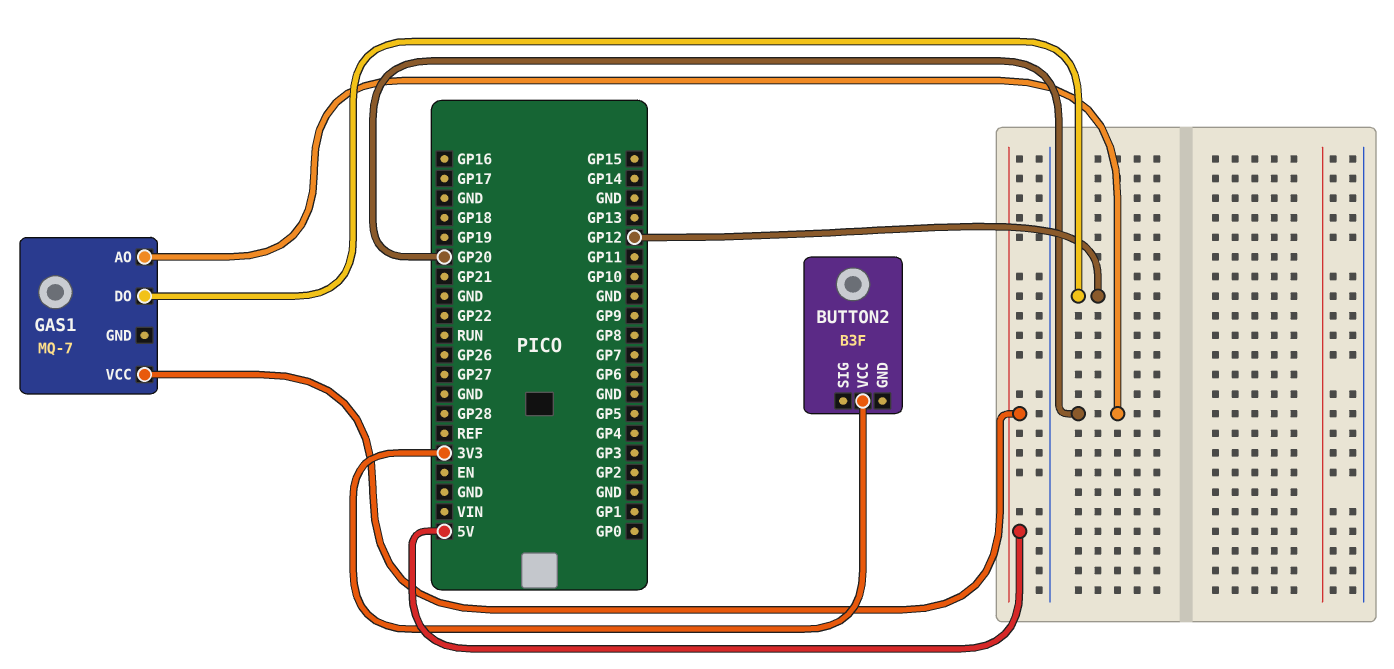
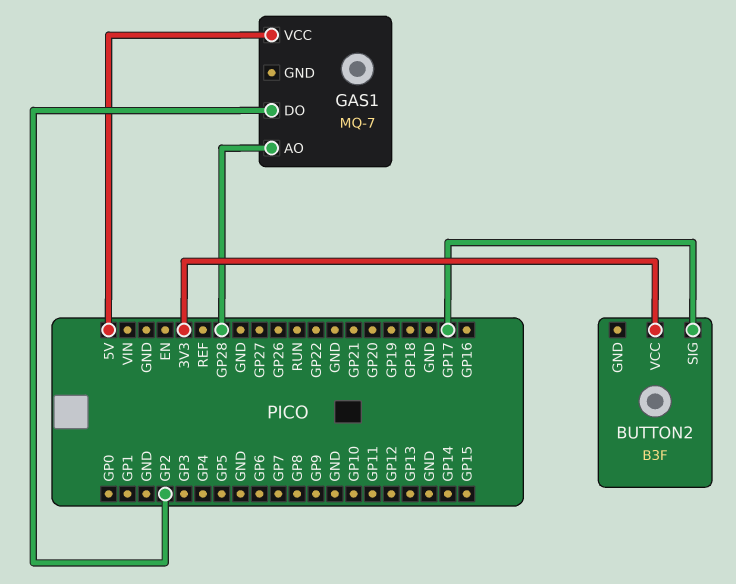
BUTTON2 pin SIG: none -> GP17
GAS1 pin AO: GP20 -> GP28
GAS1 pin DO: GP12 -> GP2

